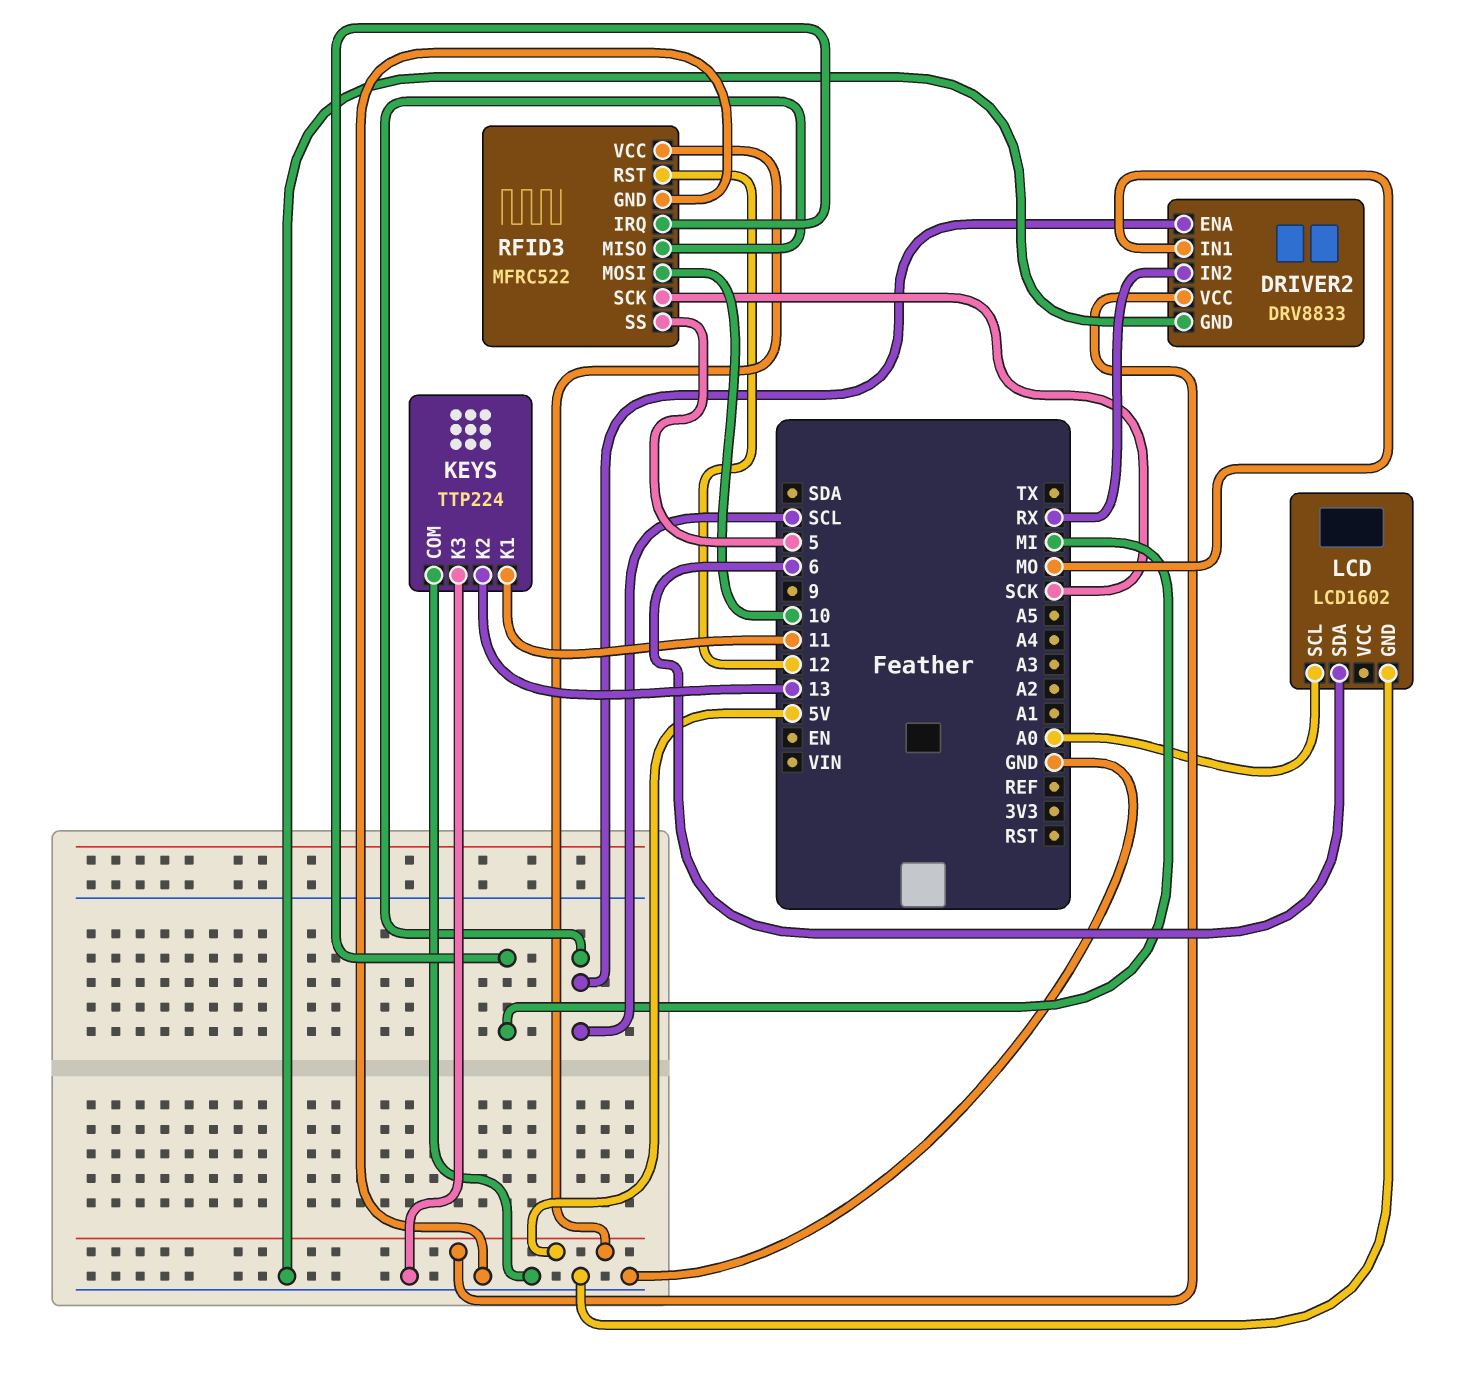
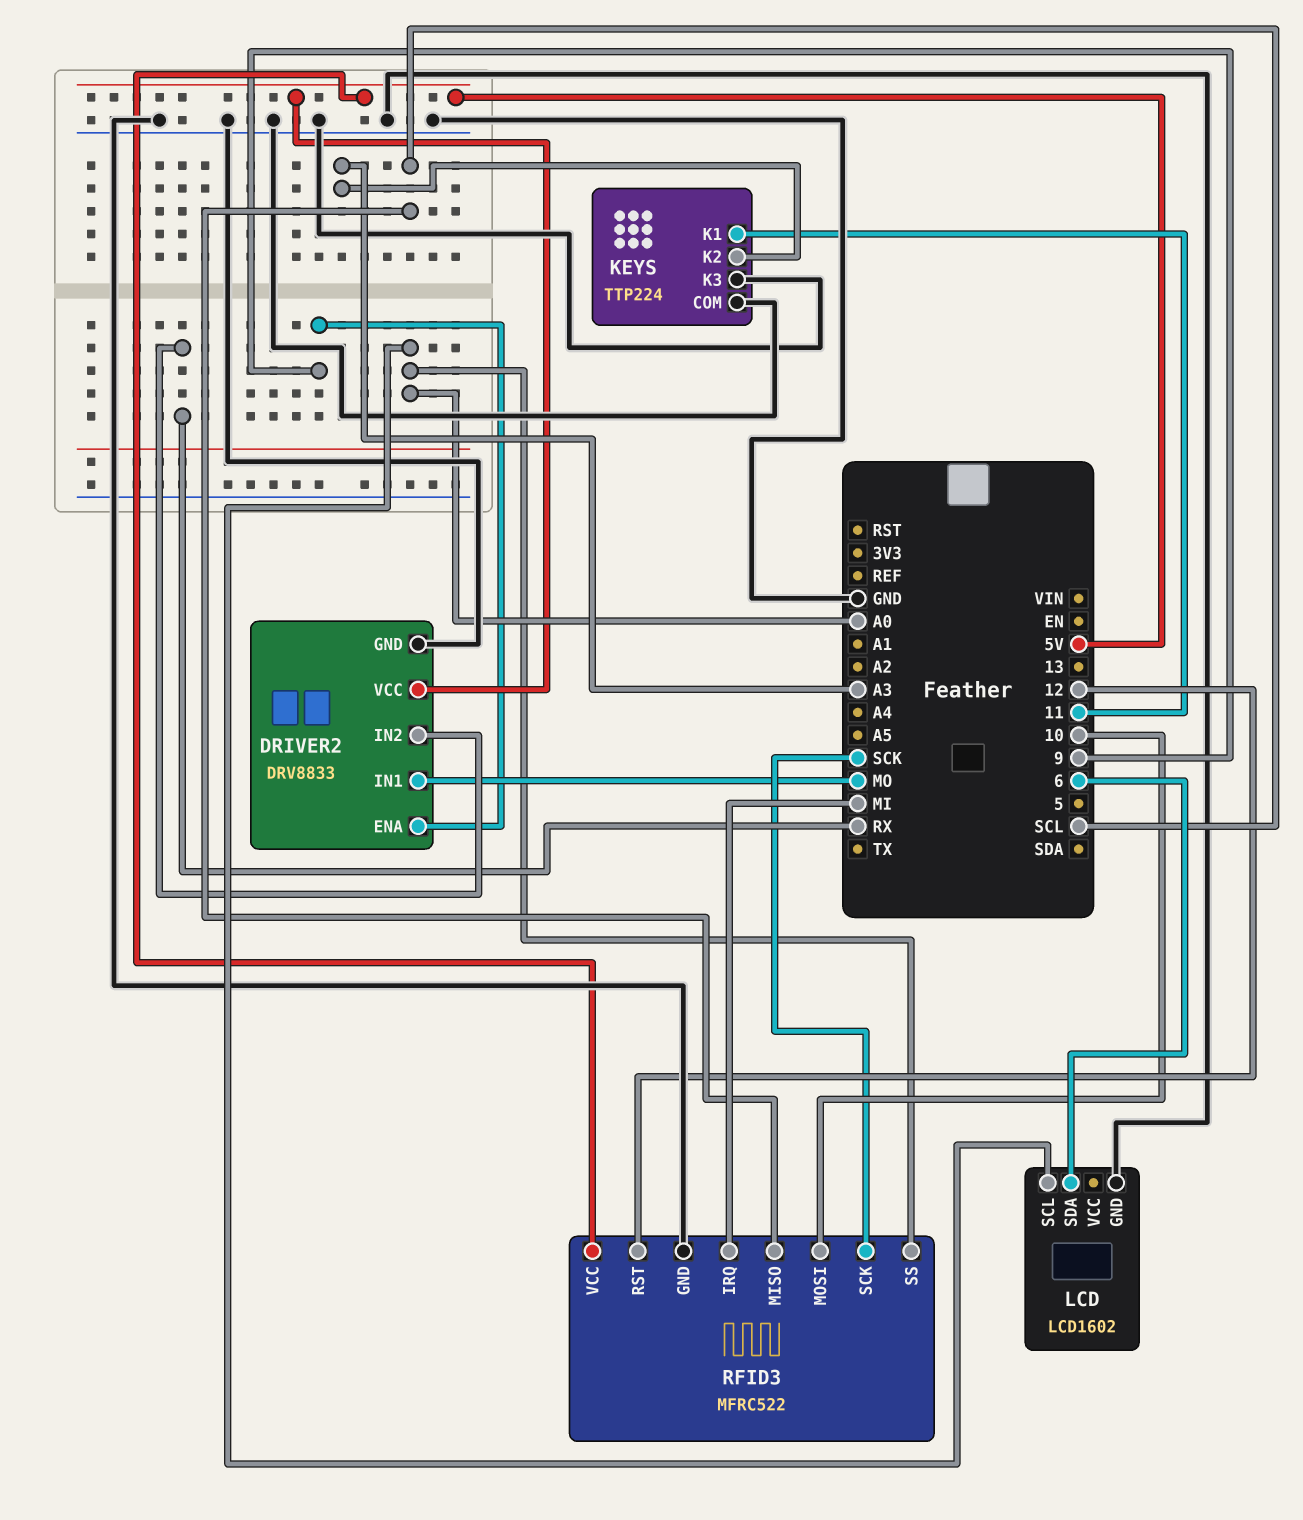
DRIVER2 pin ENA: SCL -> 9
KEYS pin K2: 13 -> A3
RFID3 pin SS: 5 -> A0

